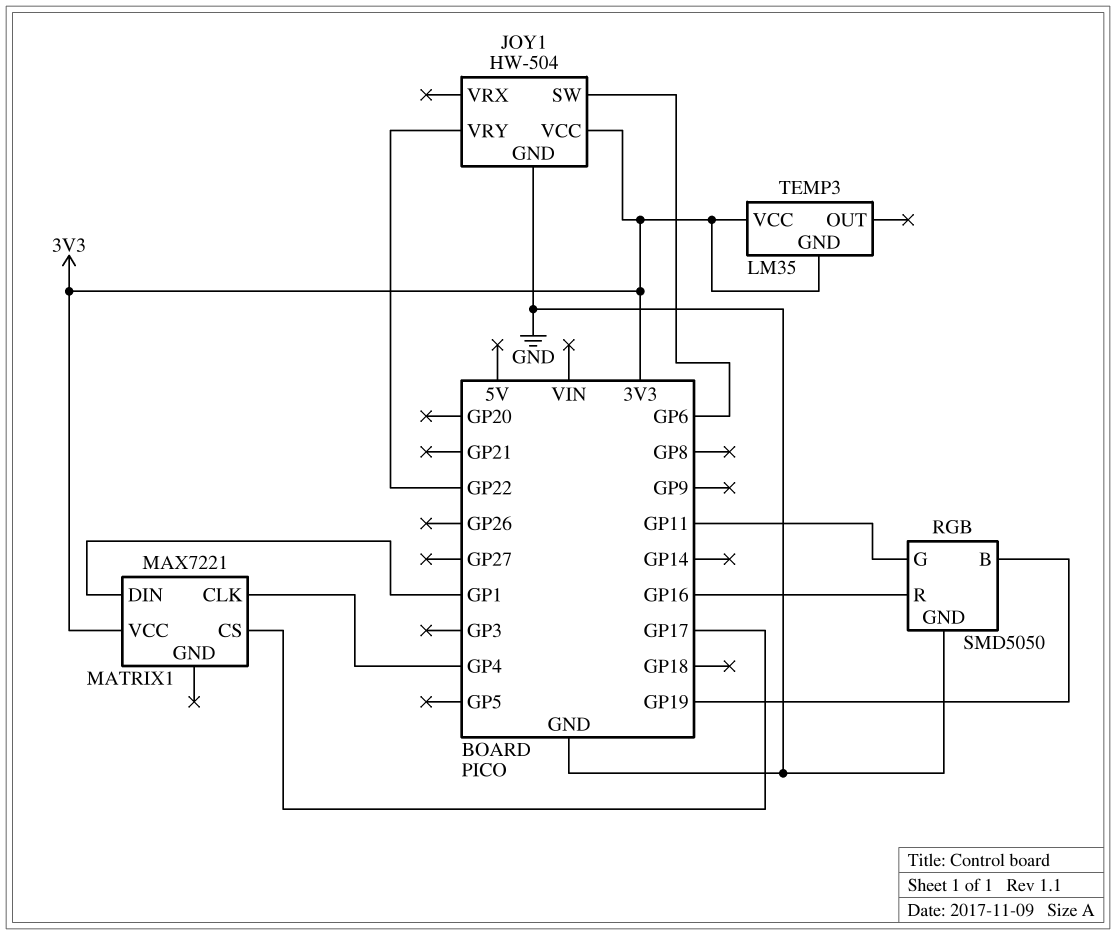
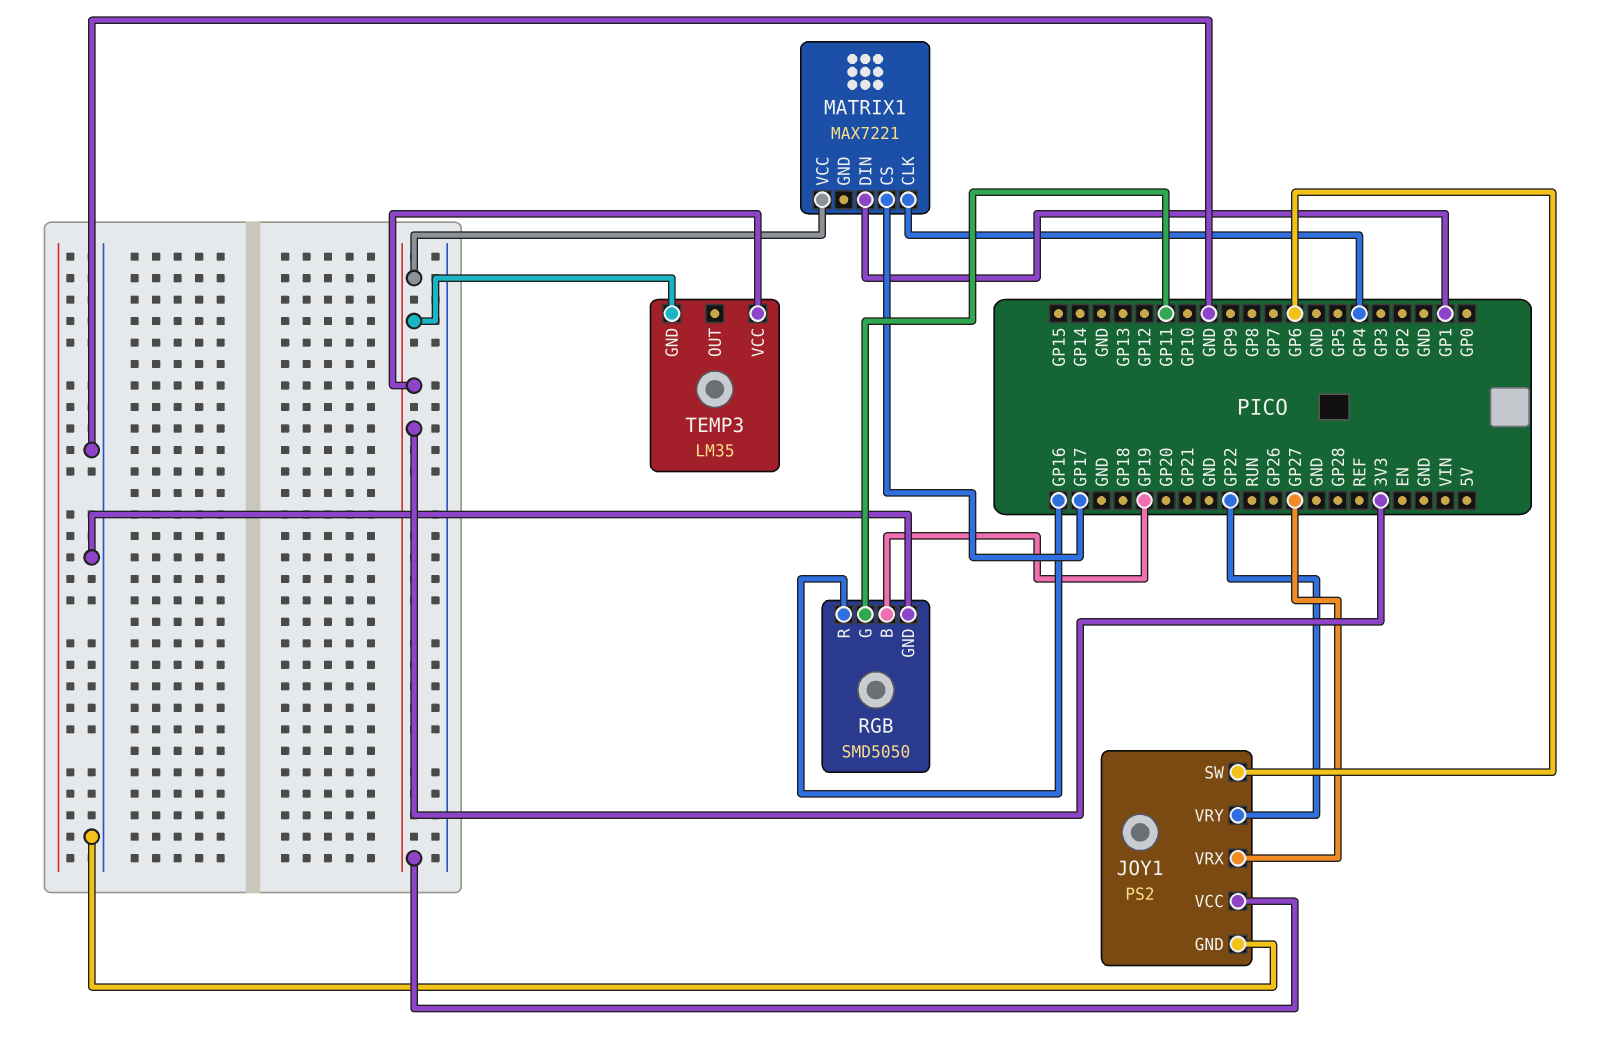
JOY1: HW-504 -> PS2
JOY1 pin VRX: none -> GP27

